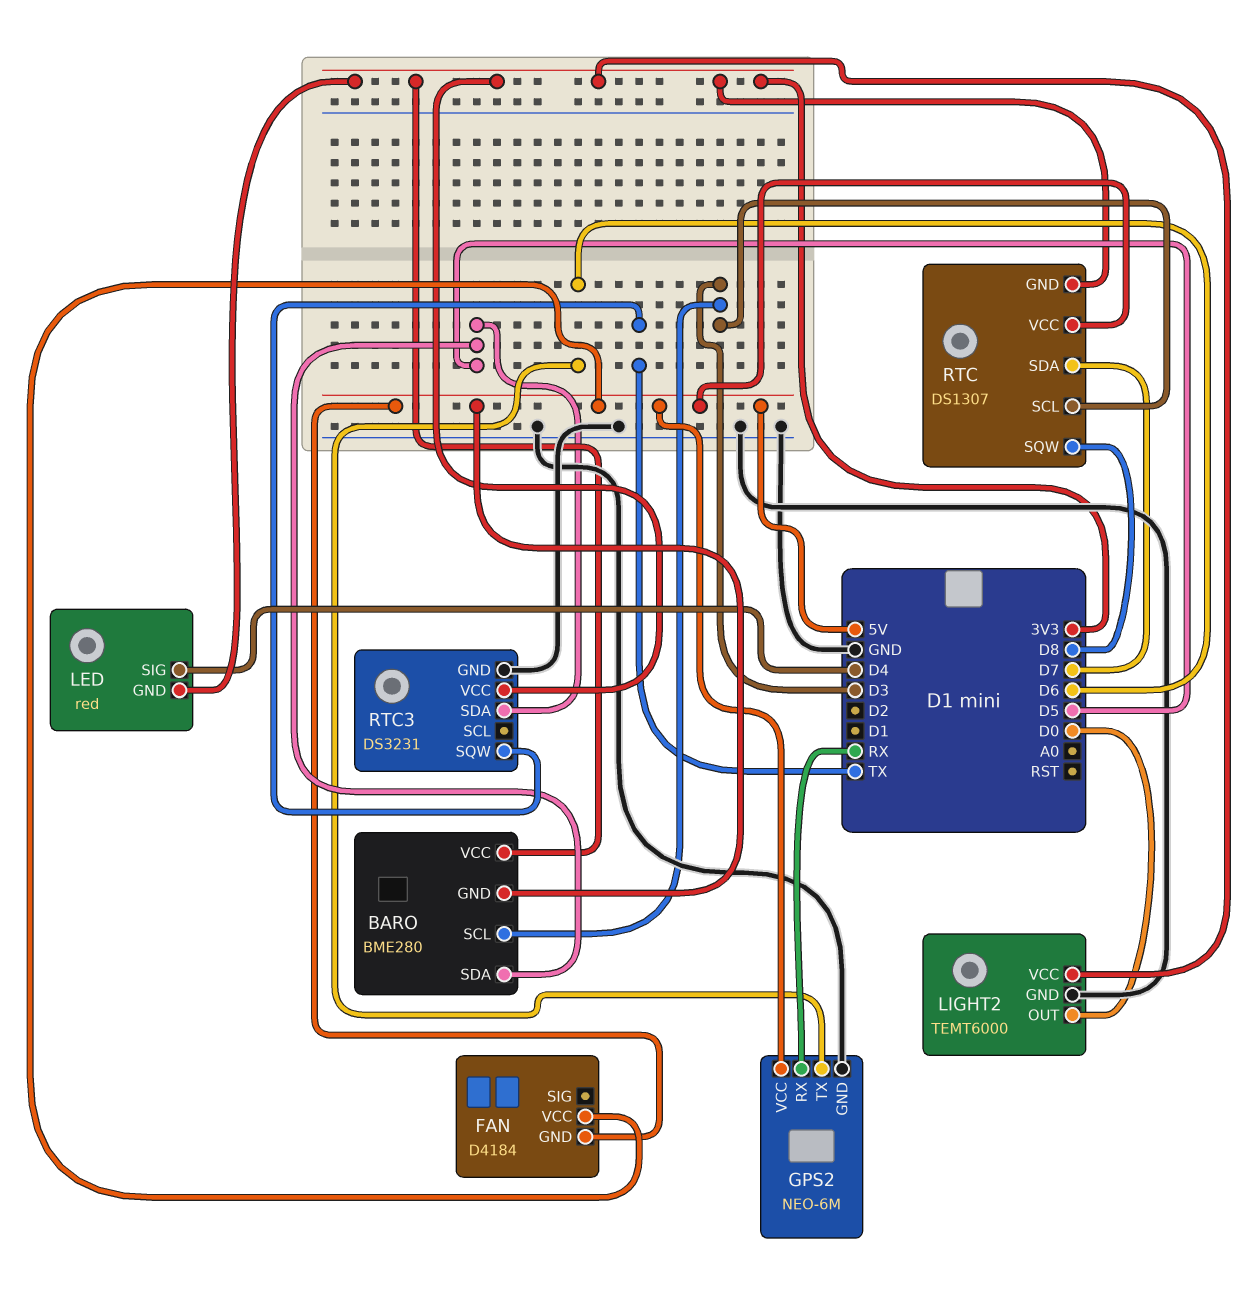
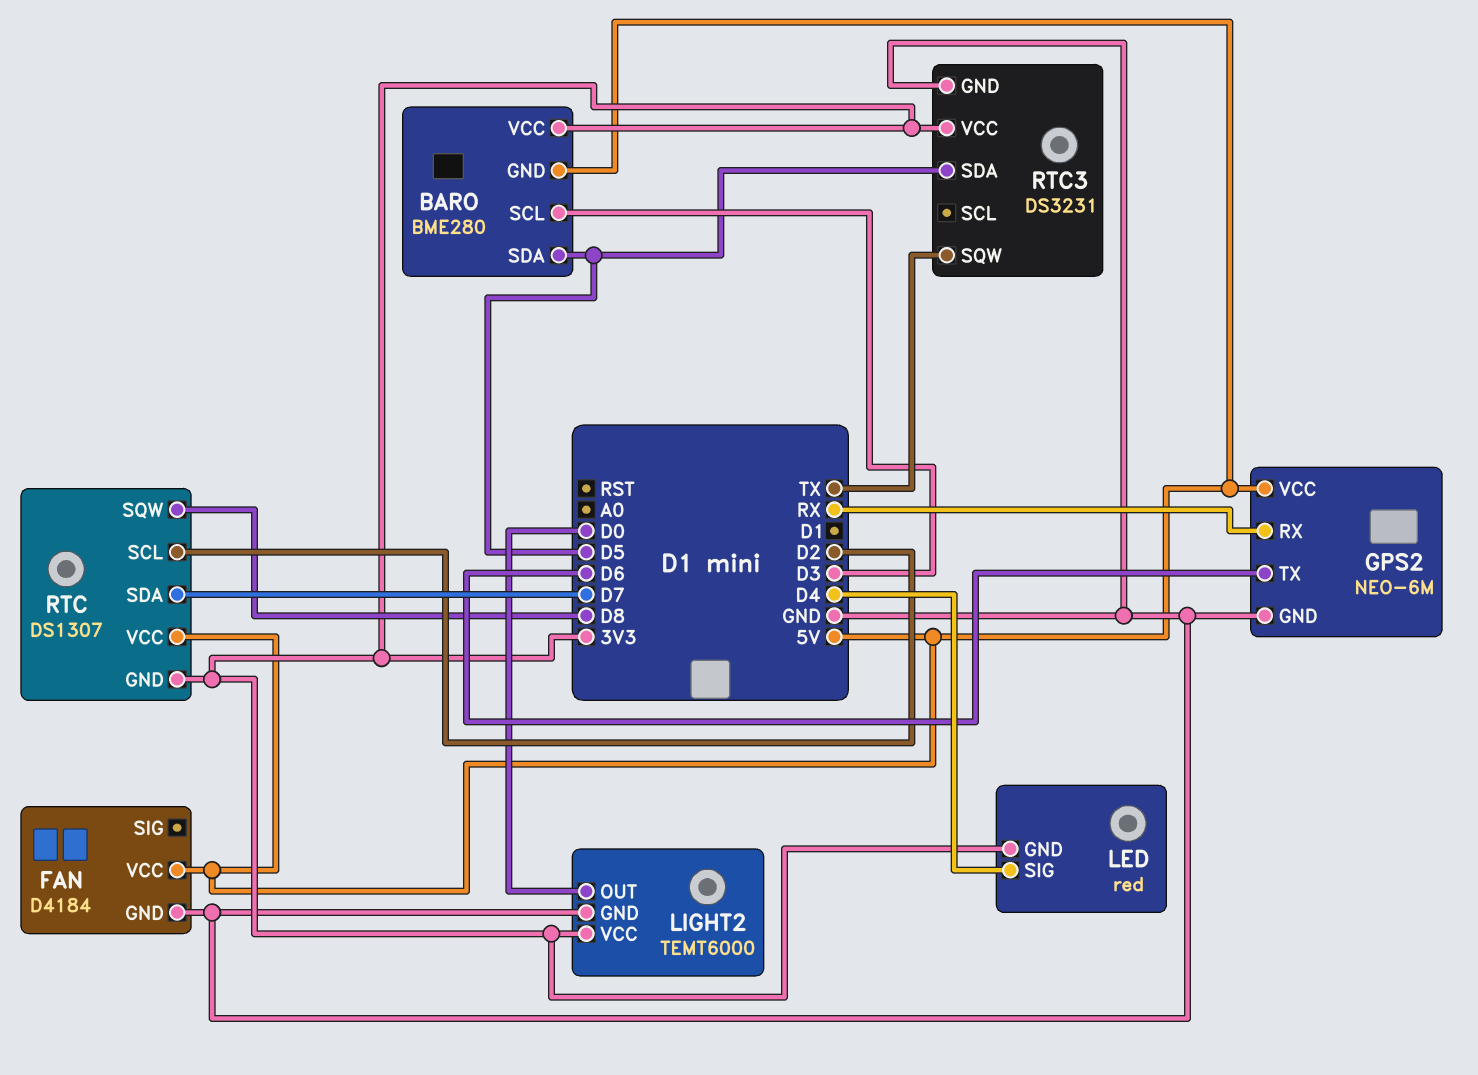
FAN pin GND: 5V -> GND
RTC pin SCL: D3 -> D2

